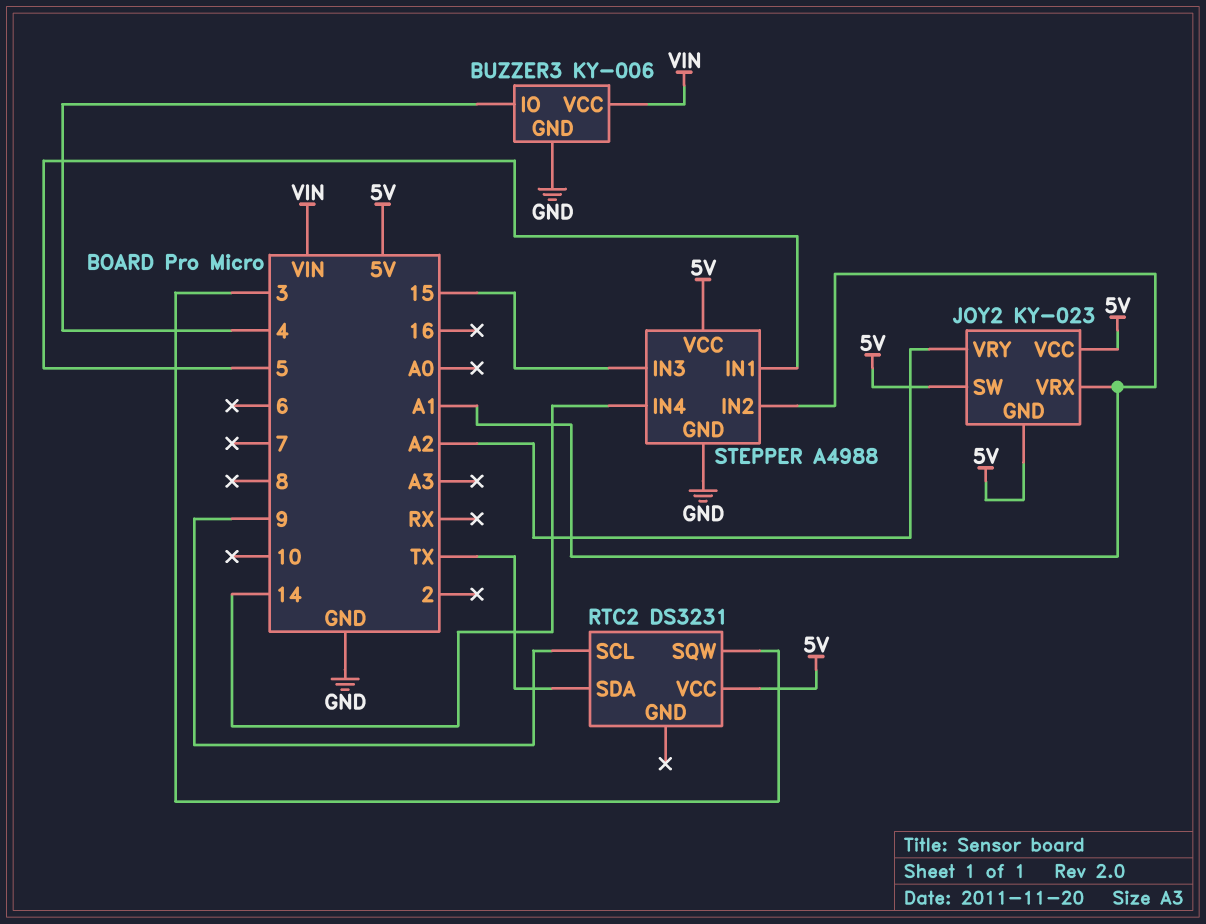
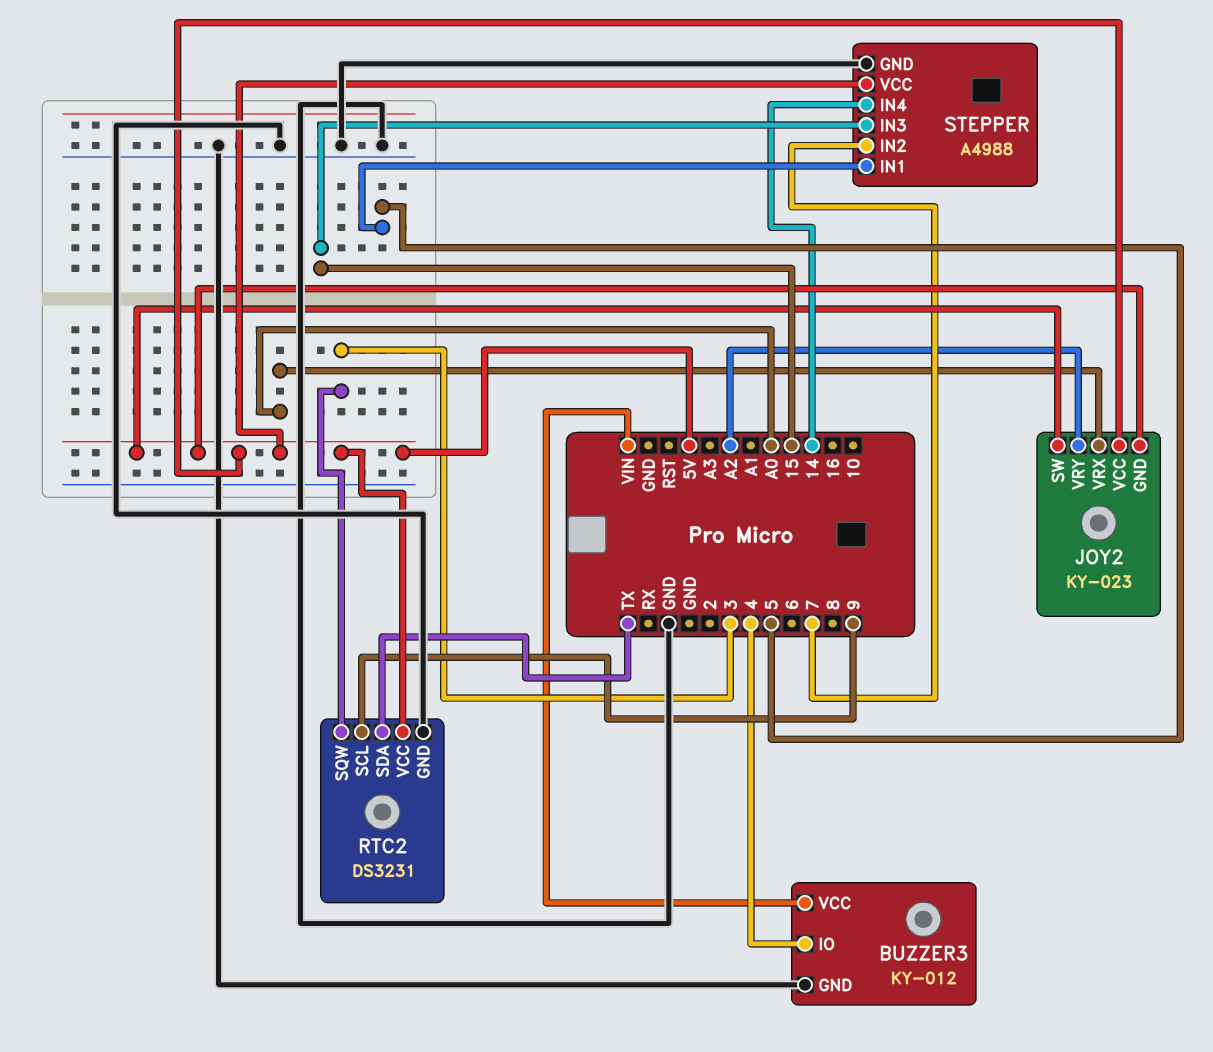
BUZZER3: KY-006 -> KY-012
JOY2 pin VRX: A1 -> A0
RTC2 pin GND: none -> GND
STEPPER pin IN2: A1 -> 7

